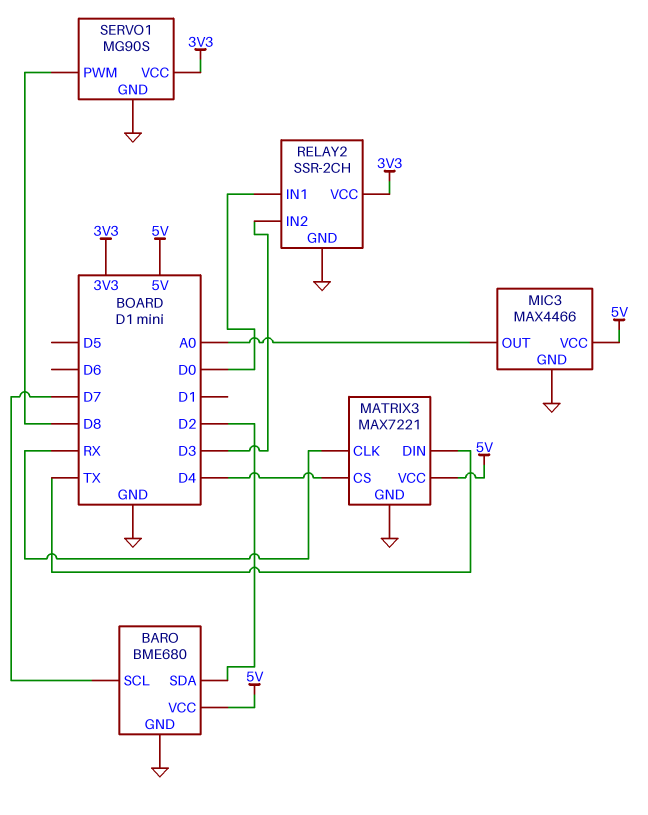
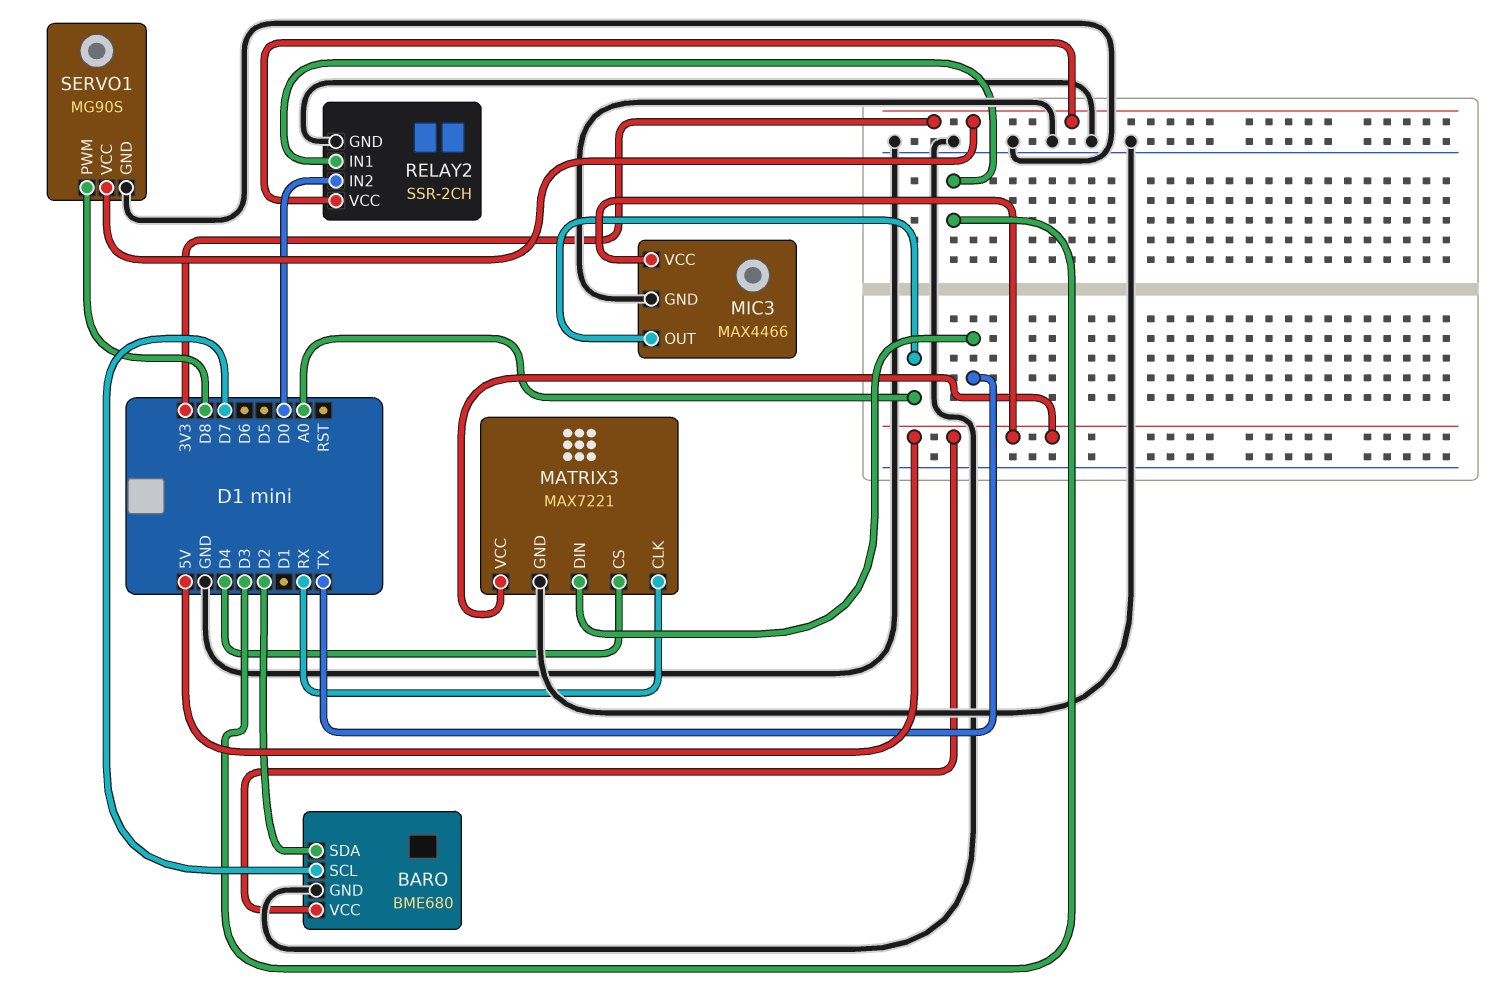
RELAY2 pin IN1: D0 -> D3
RELAY2 pin IN2: D3 -> D0

